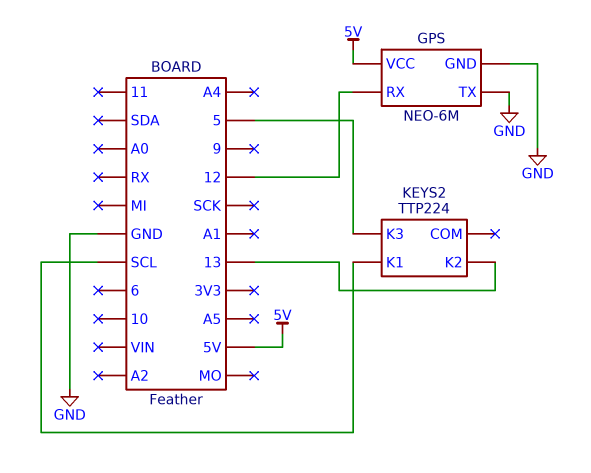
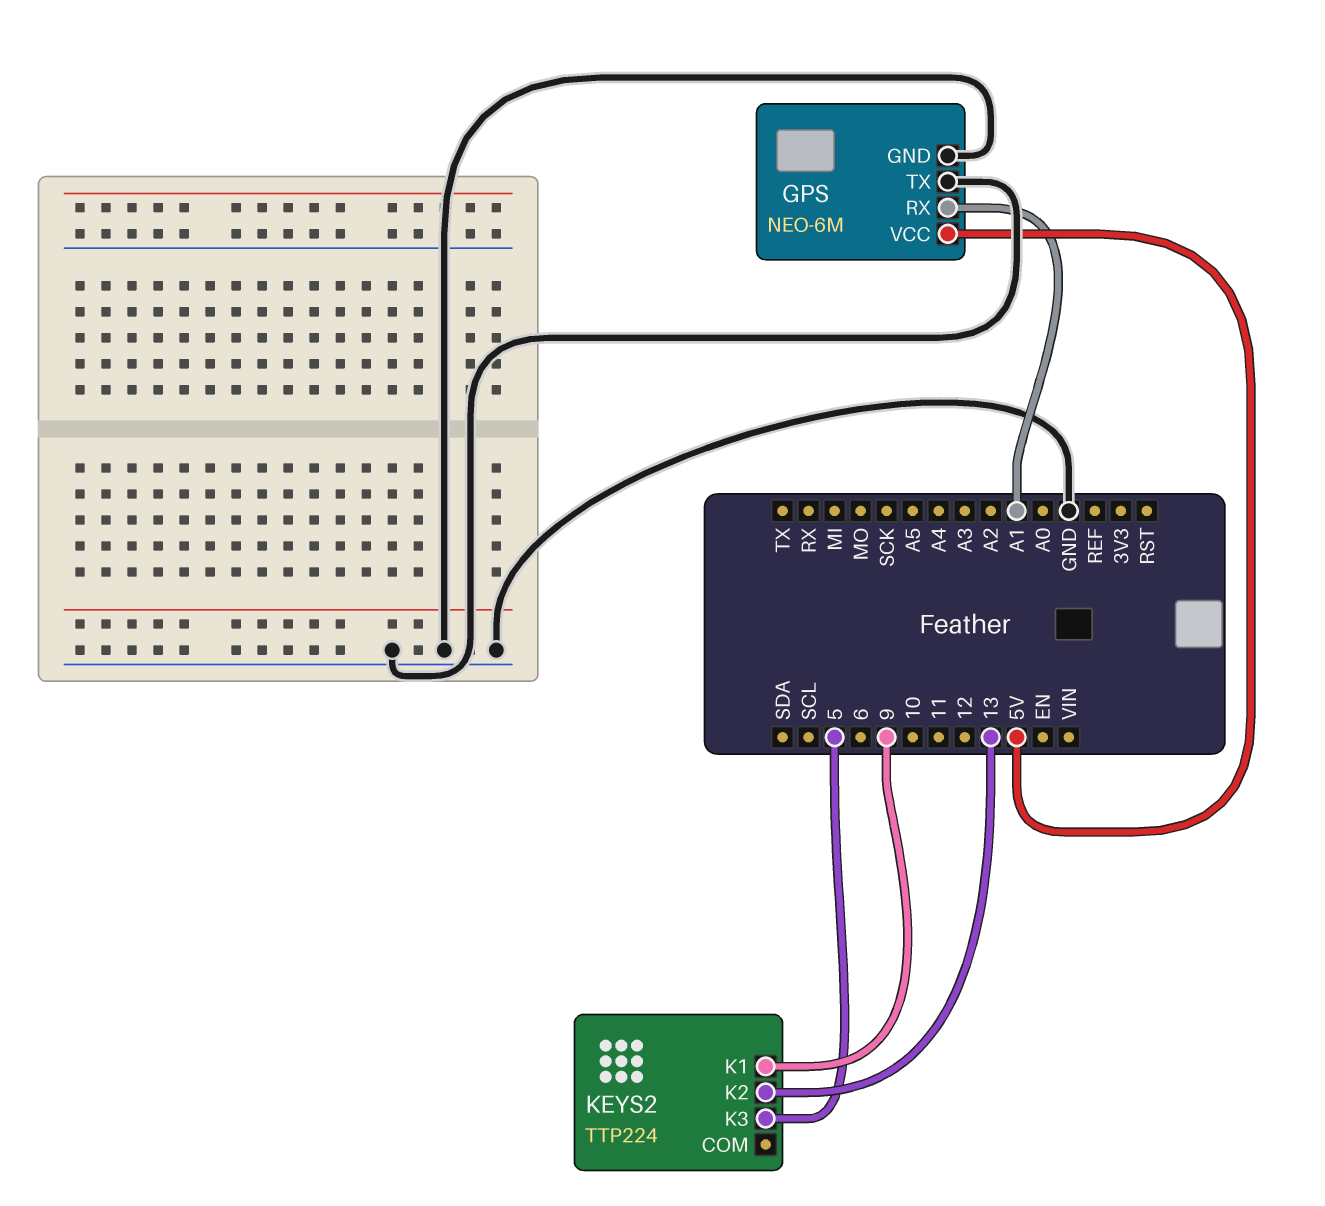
GPS pin RX: 12 -> A1
KEYS2 pin K1: SCL -> 9

